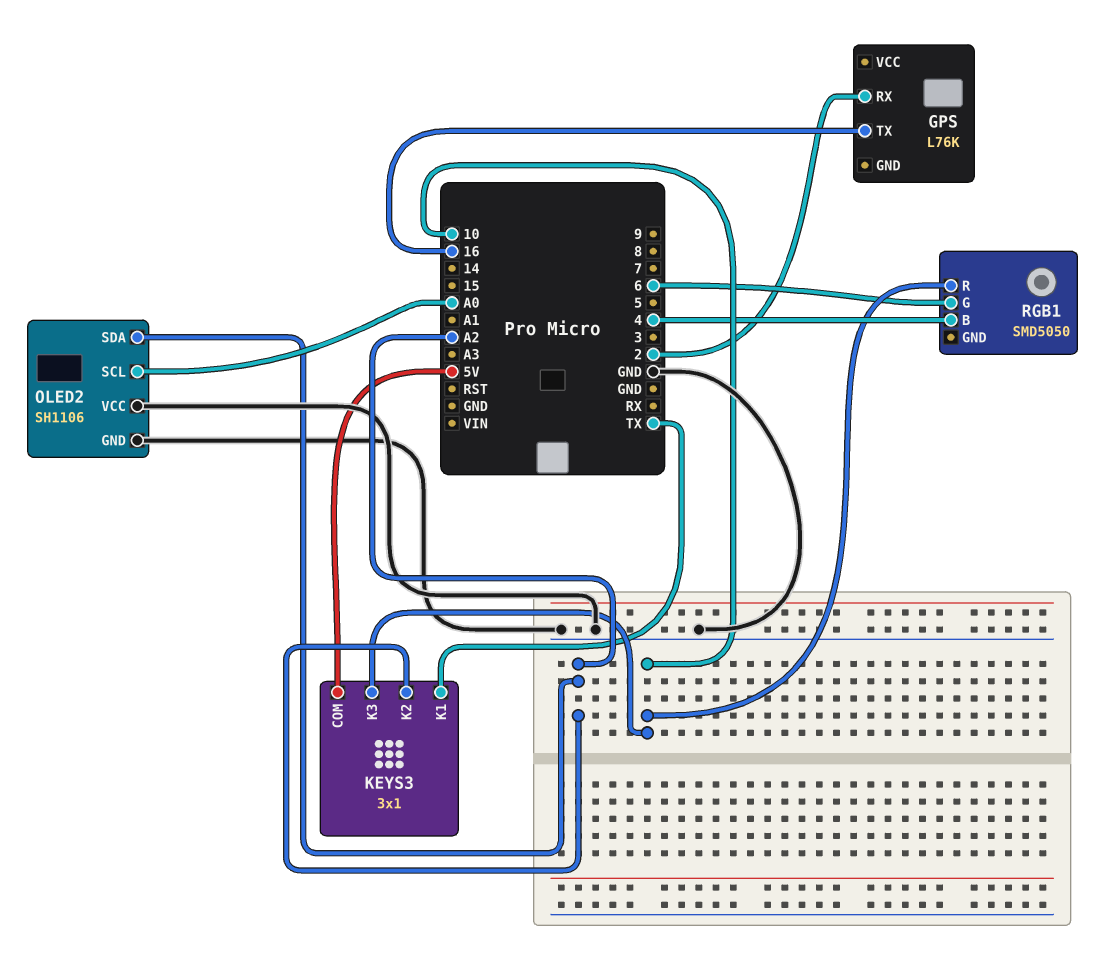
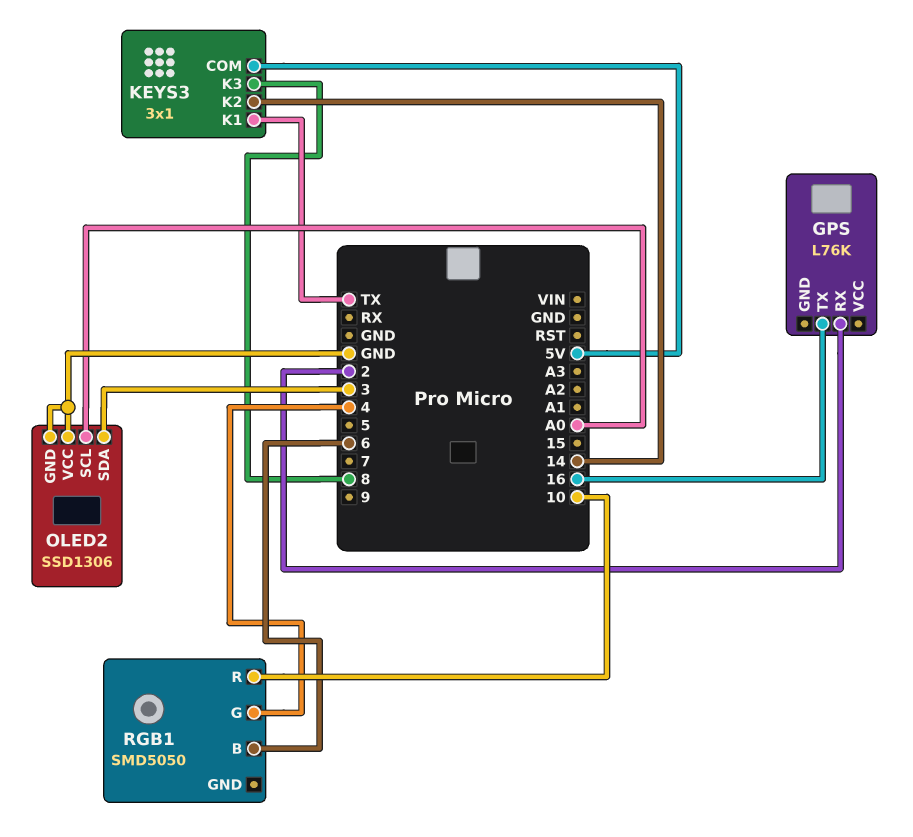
KEYS3 pin K2: A2 -> 14
KEYS3 pin K3: 10 -> 8
OLED2: SH1106 -> SSD1306
OLED2 pin SDA: A2 -> 3
RGB1 pin B: 4 -> 6
RGB1 pin G: 6 -> 4

